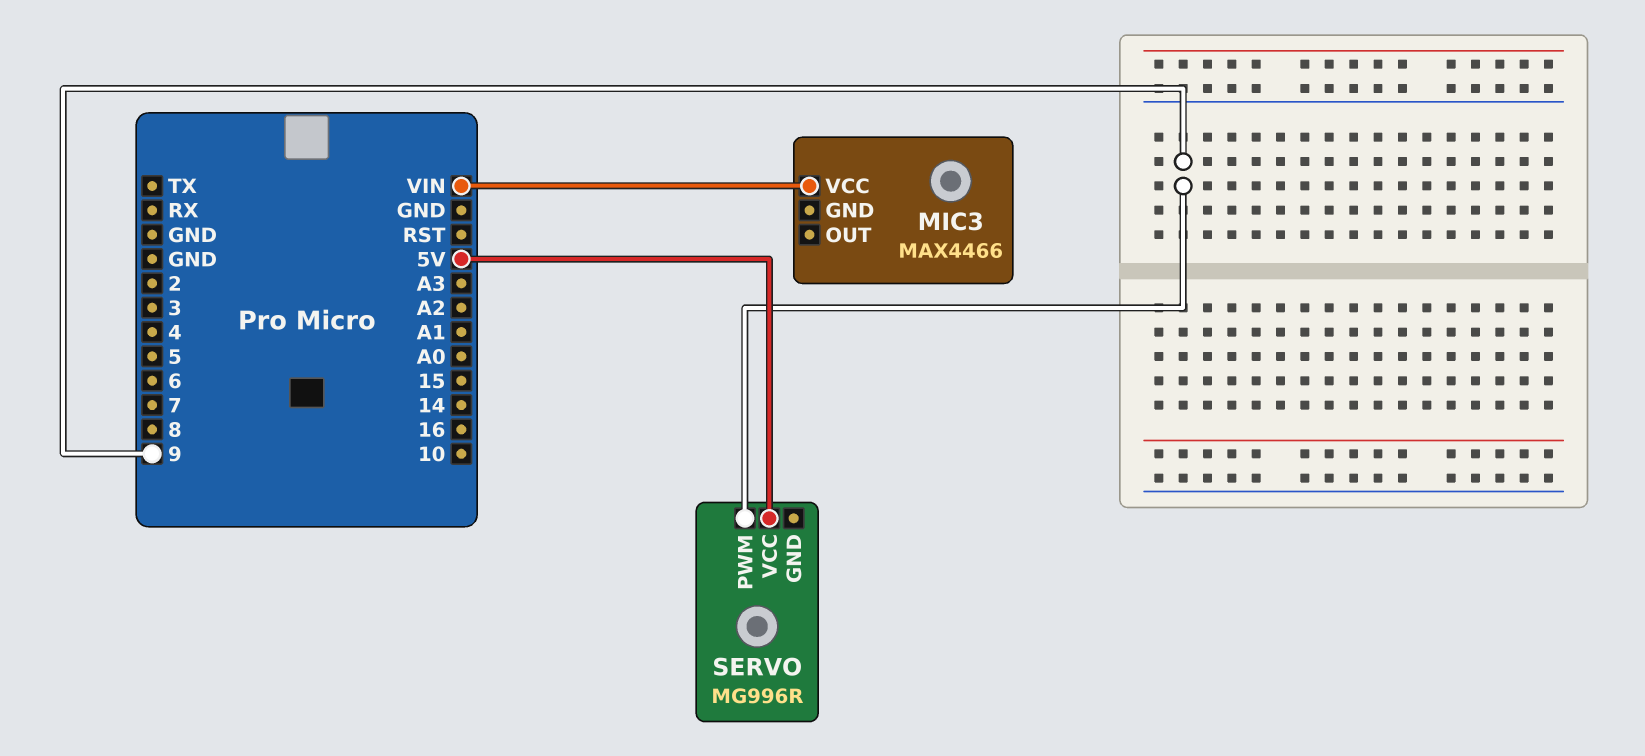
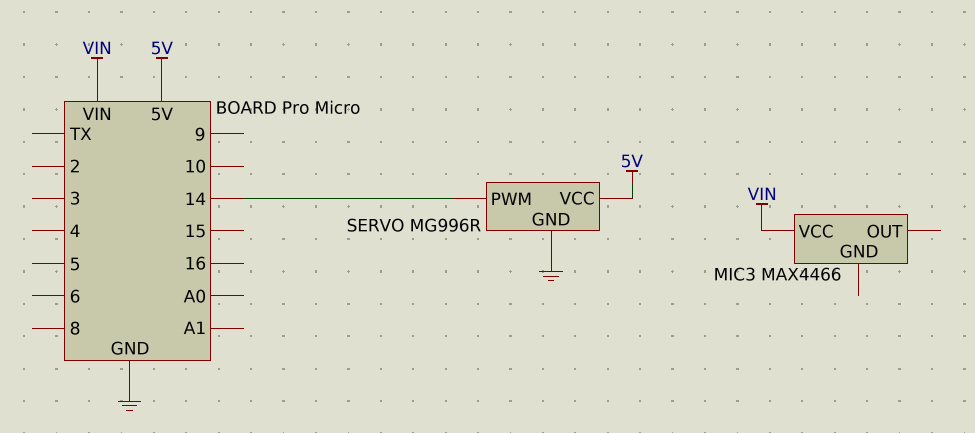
SERVO pin GND: none -> GND
SERVO pin PWM: 9 -> 14

